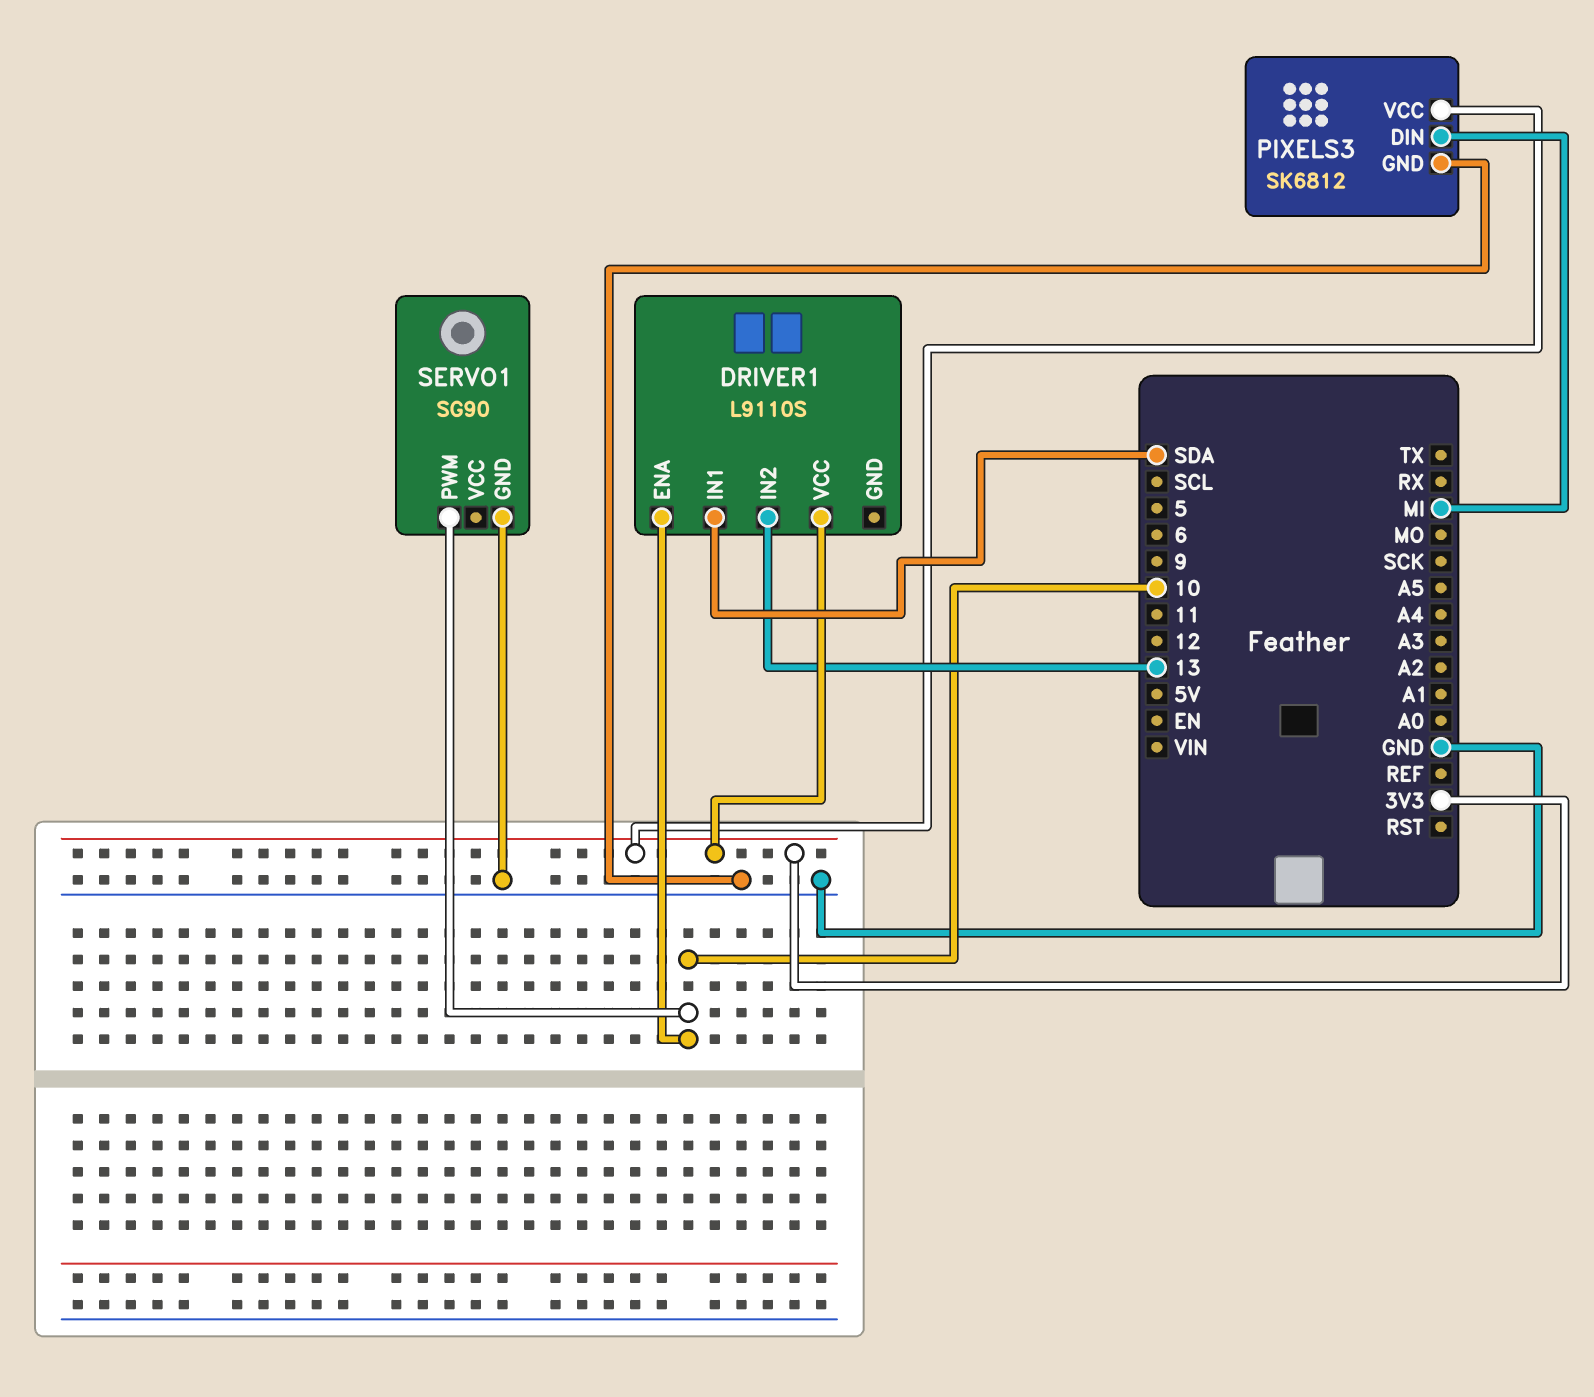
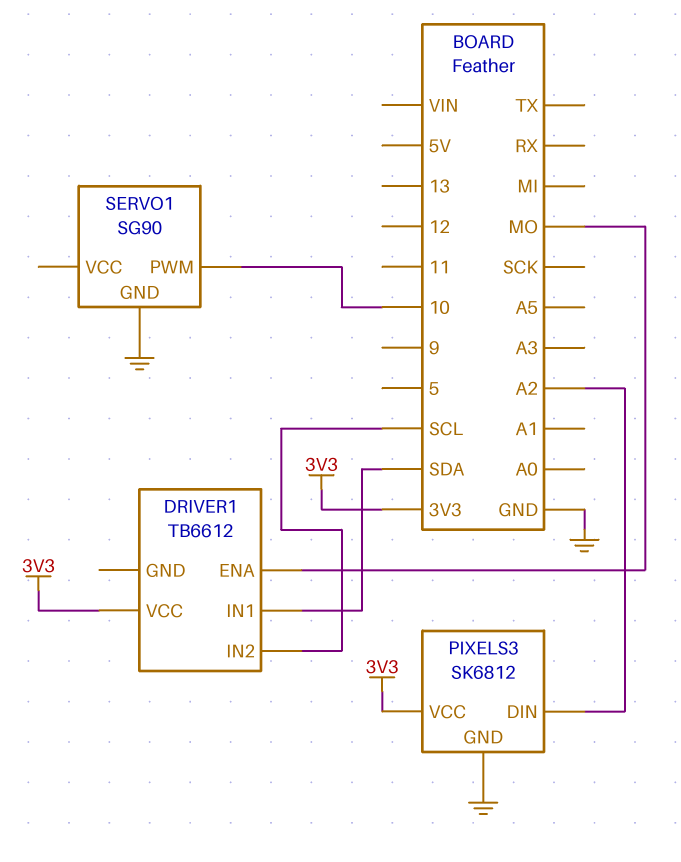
DRIVER1: L9110S -> TB6612
DRIVER1 pin ENA: 10 -> MO
DRIVER1 pin IN2: 13 -> SCL
PIXELS3 pin DIN: MI -> A2

